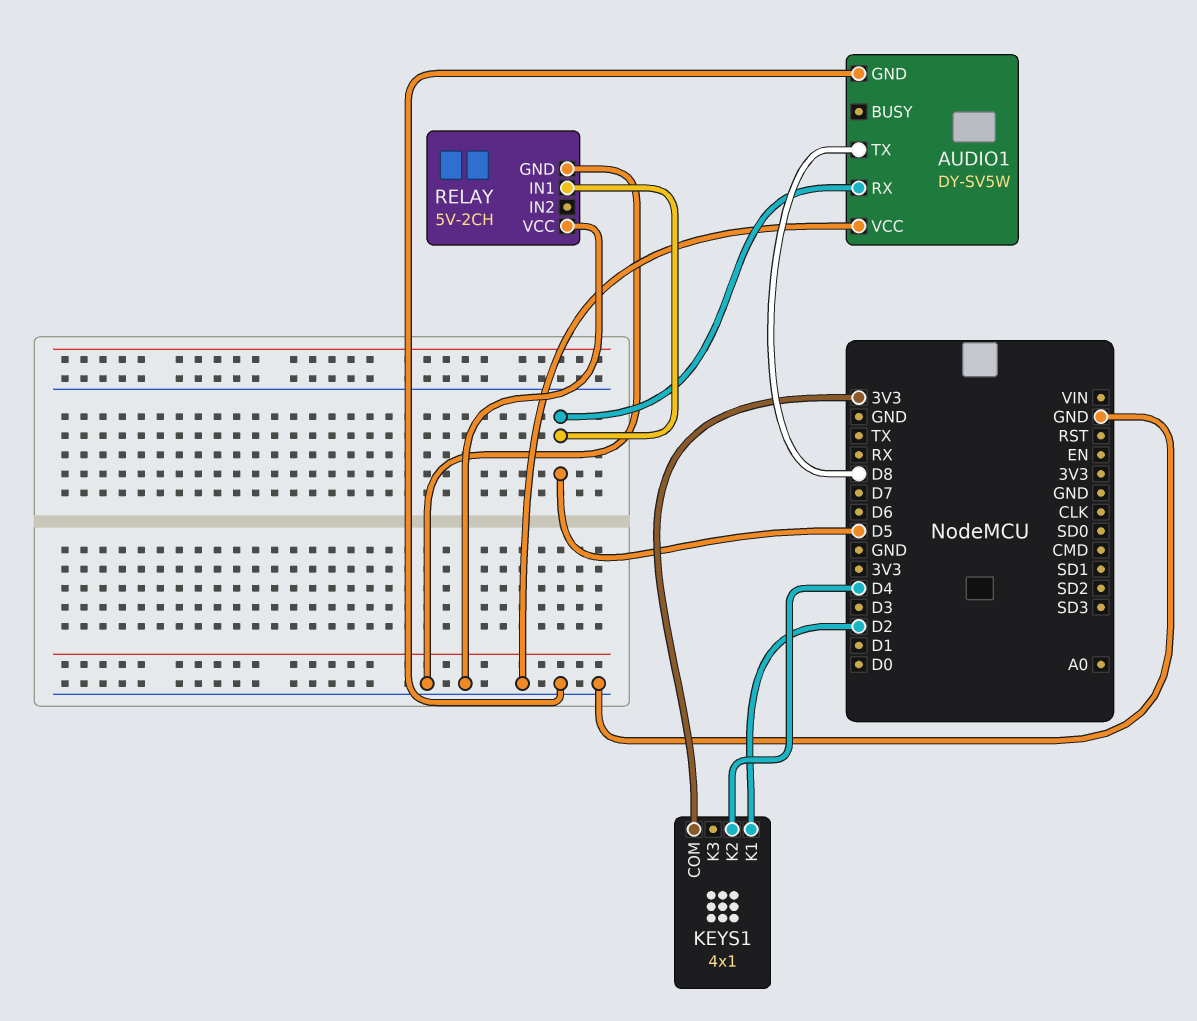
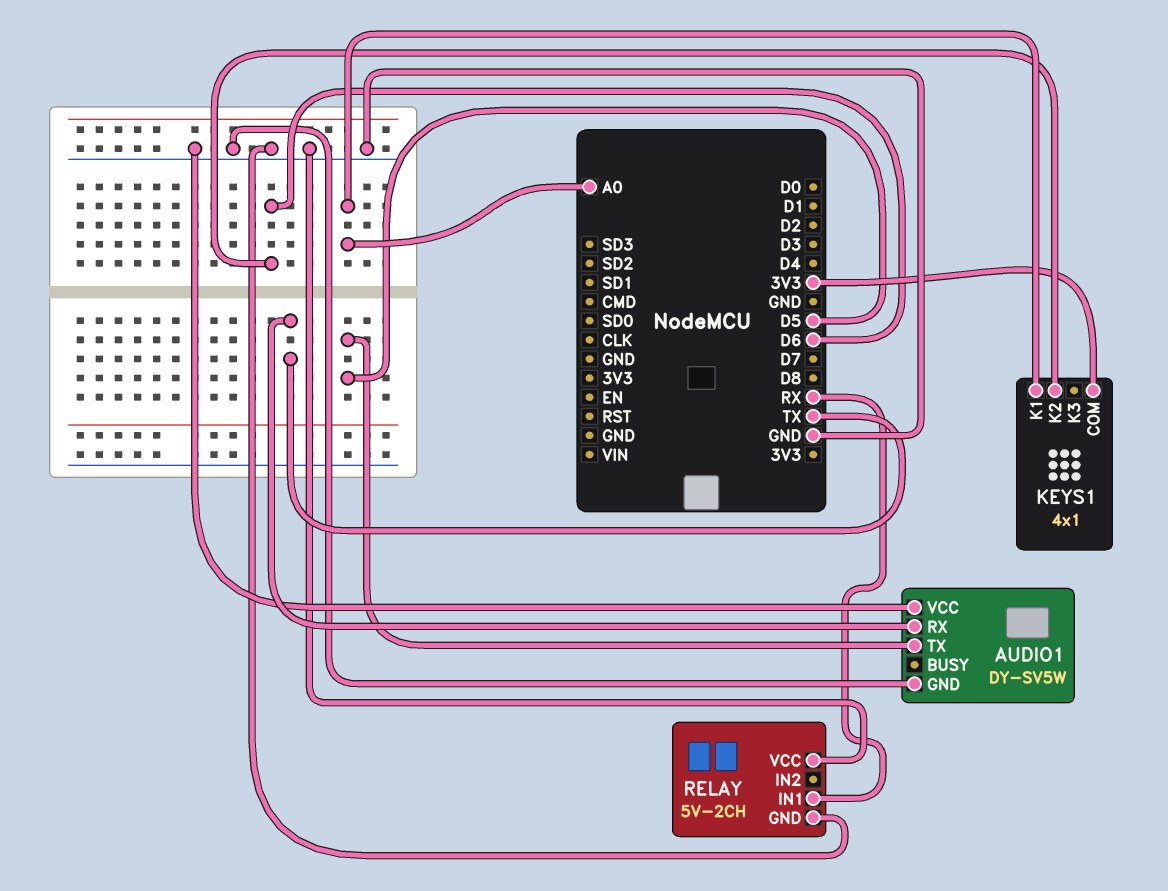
AUDIO1 pin RX: D5 -> TX
AUDIO1 pin TX: D8 -> D5
KEYS1 pin K1: D2 -> A0
KEYS1 pin K2: D4 -> D6
RELAY pin IN1: D5 -> RX

